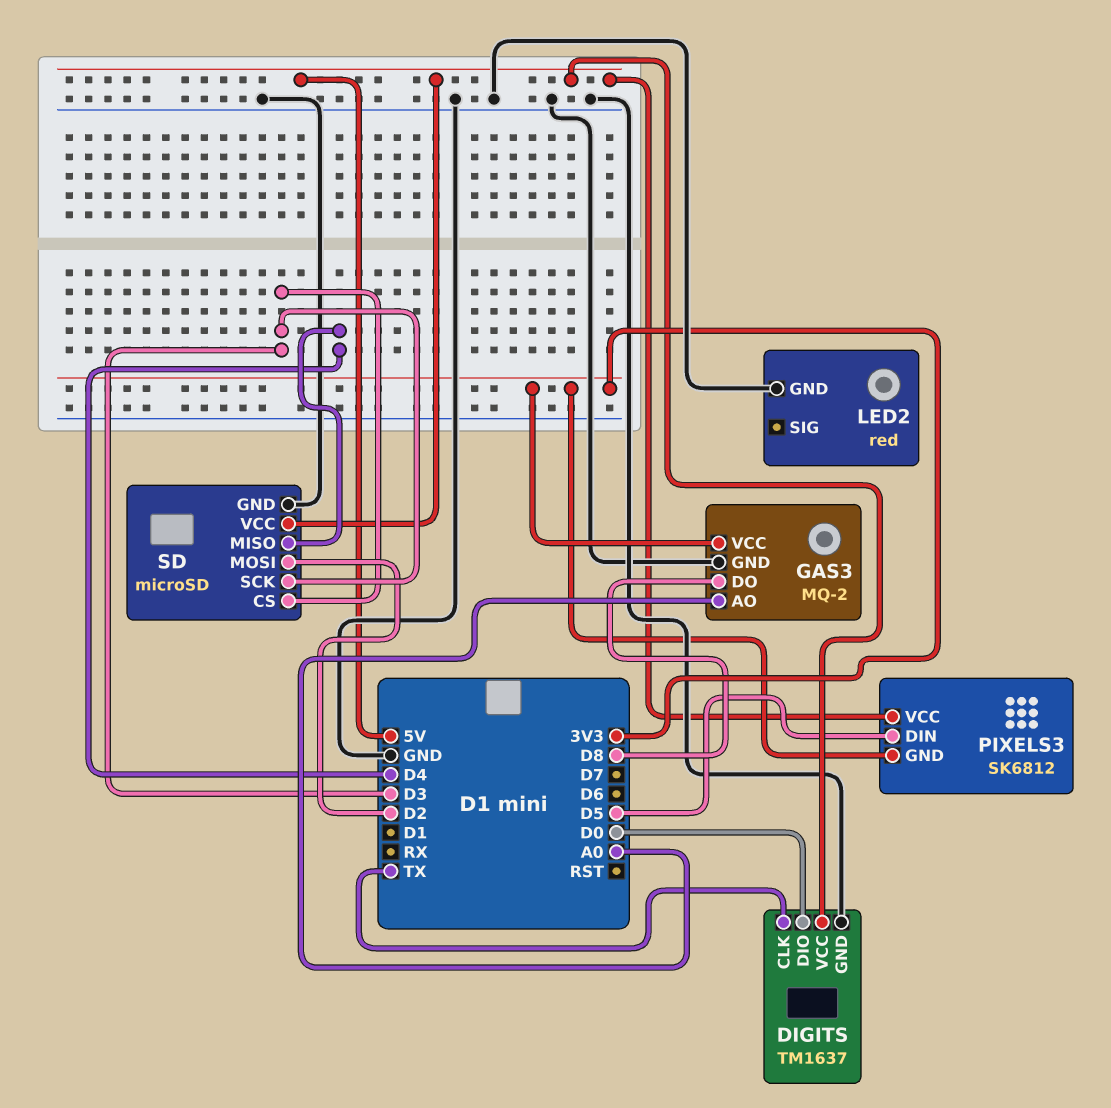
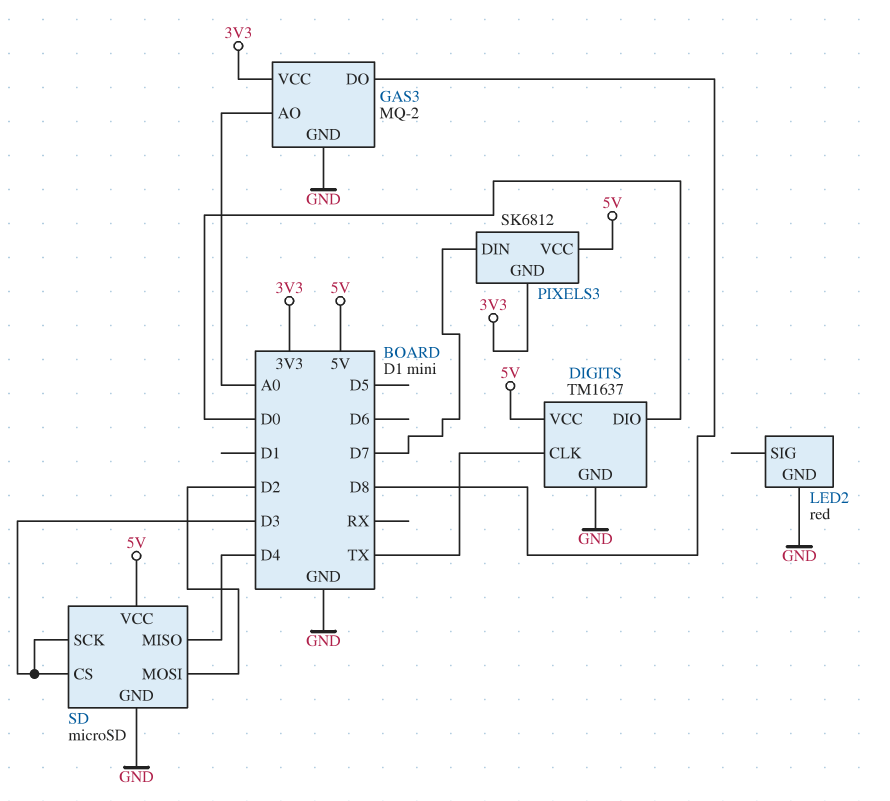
PIXELS3 pin DIN: D5 -> D7

